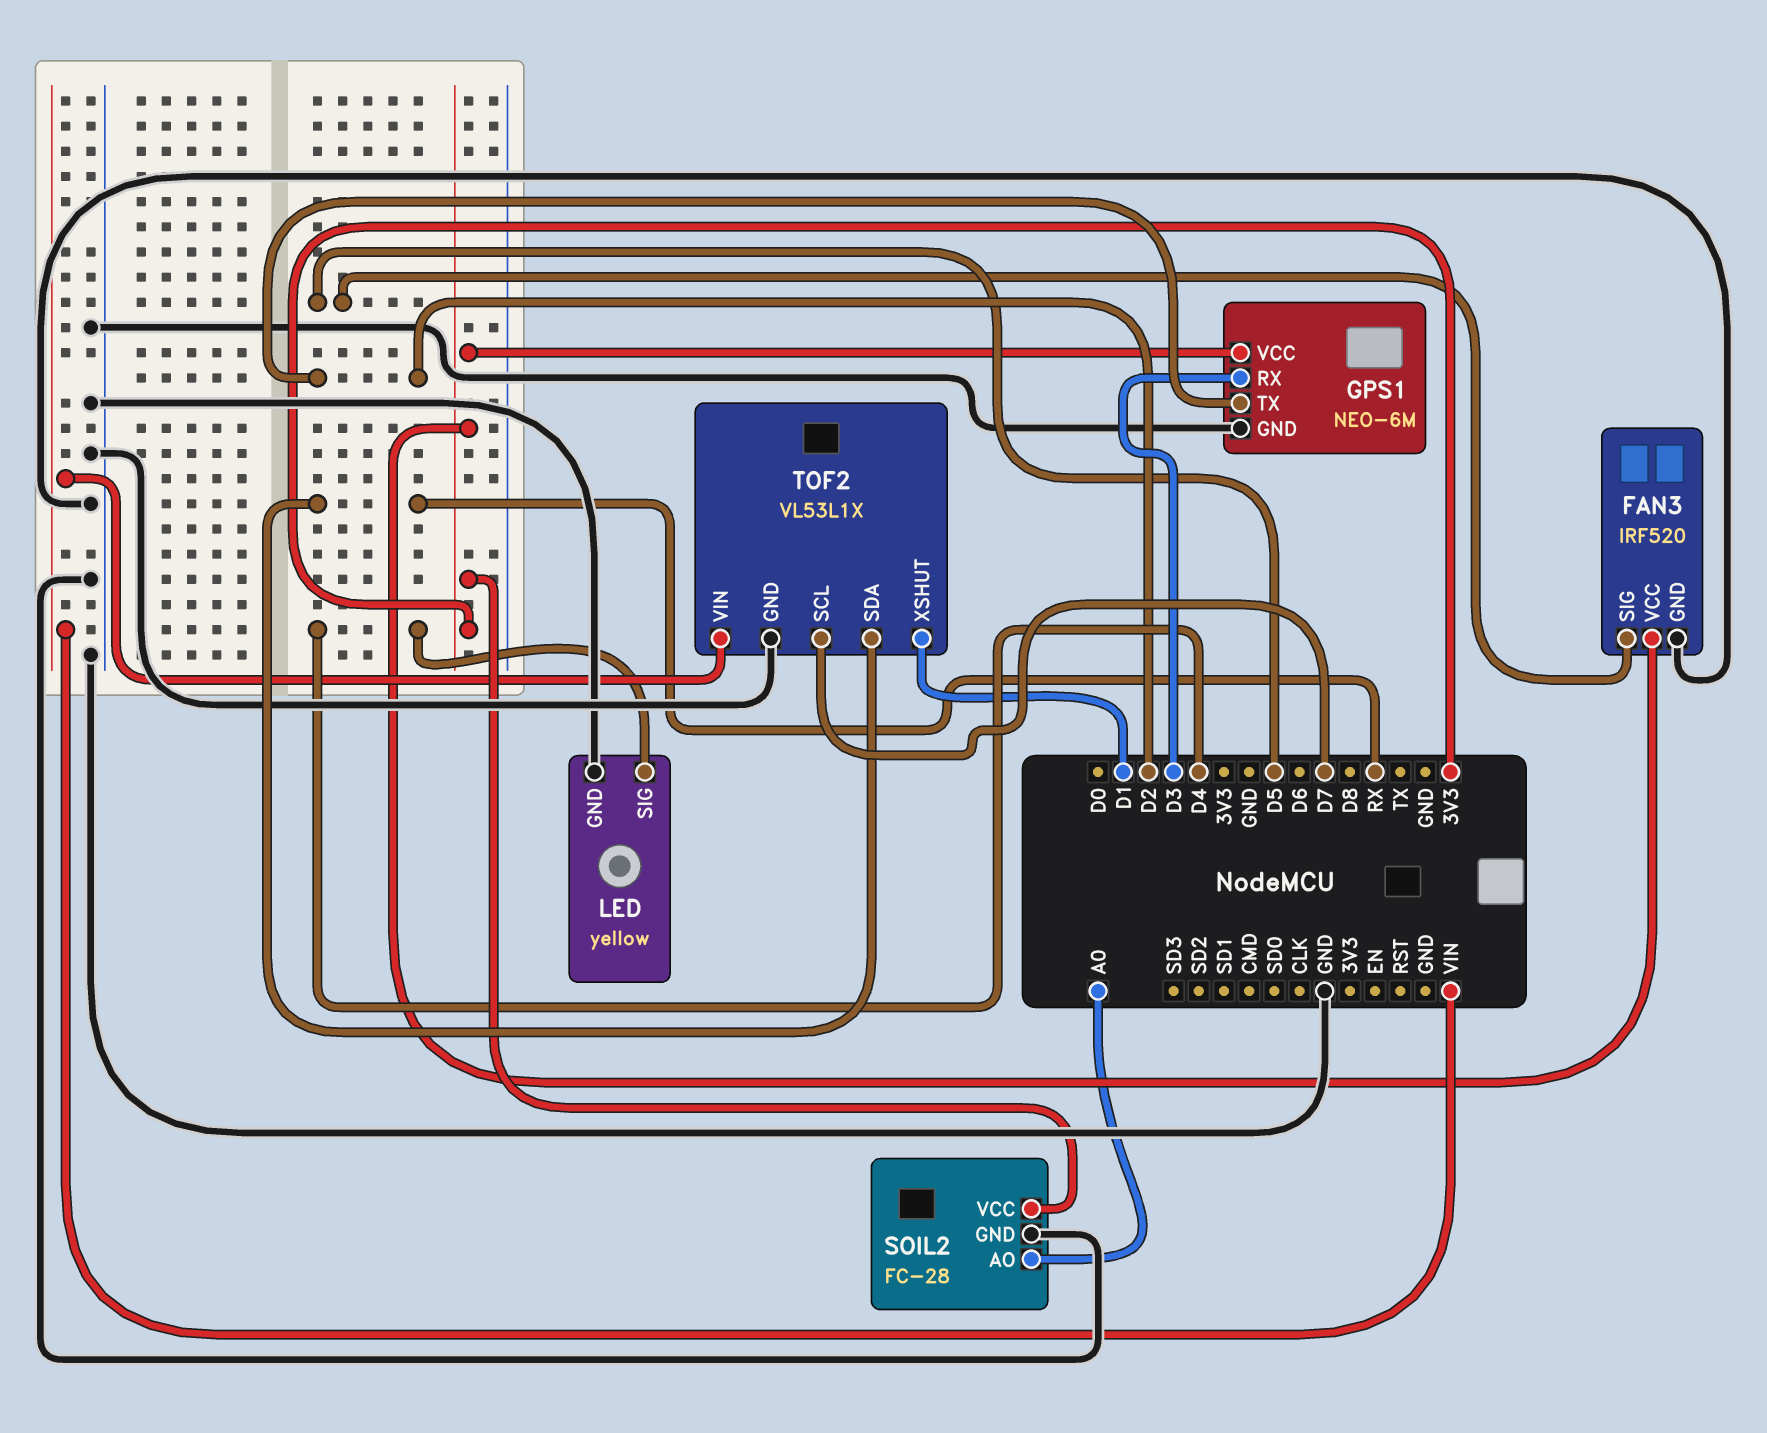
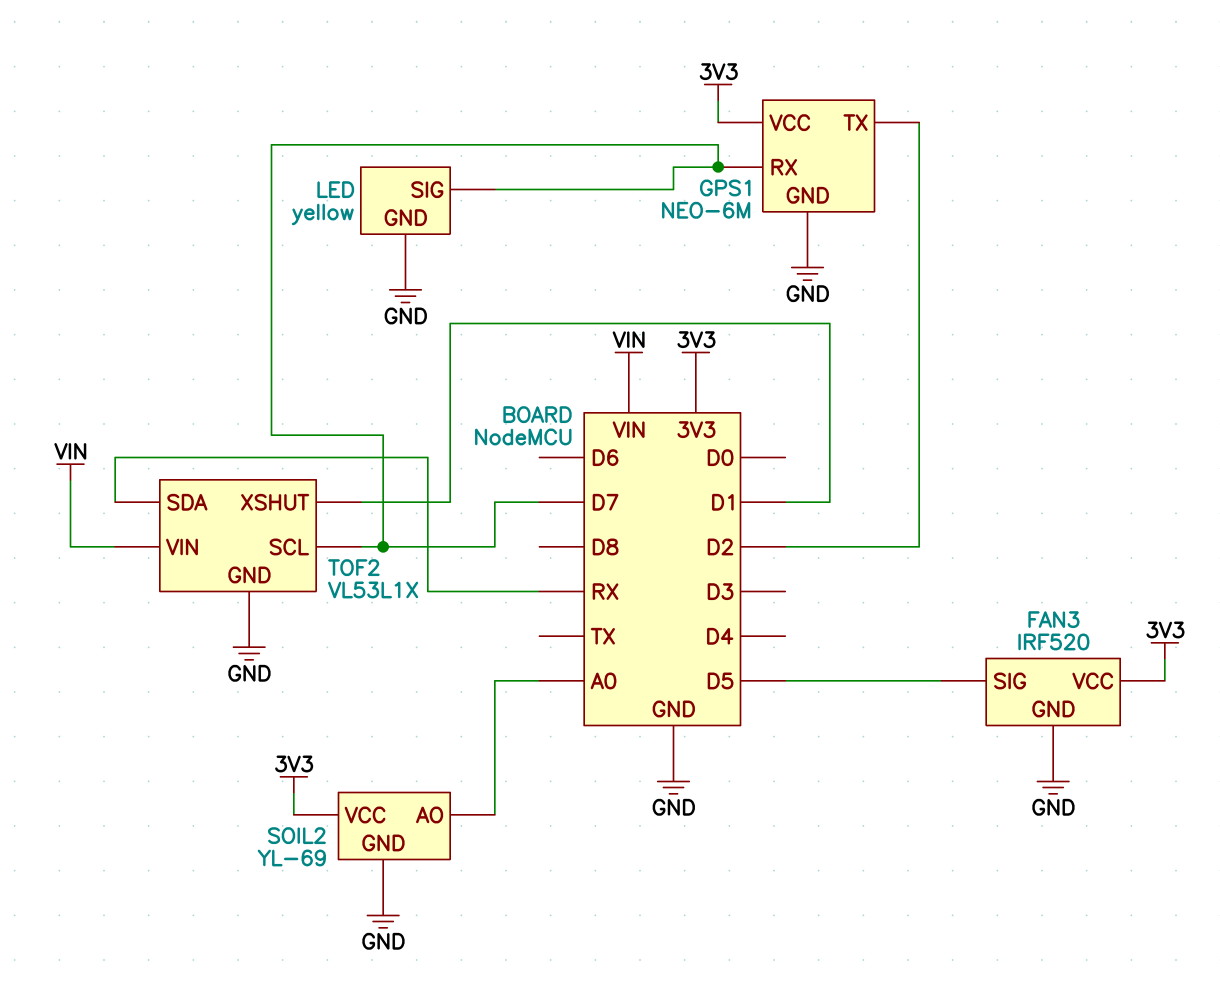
GPS1 pin RX: D3 -> D7
LED pin SIG: D4 -> D7
SOIL2: FC-28 -> YL-69

